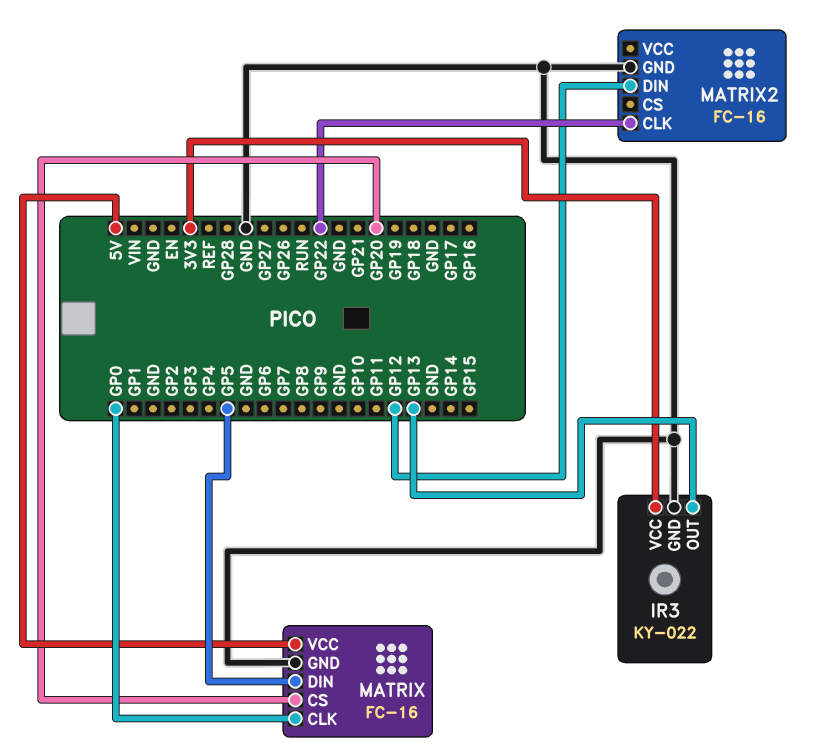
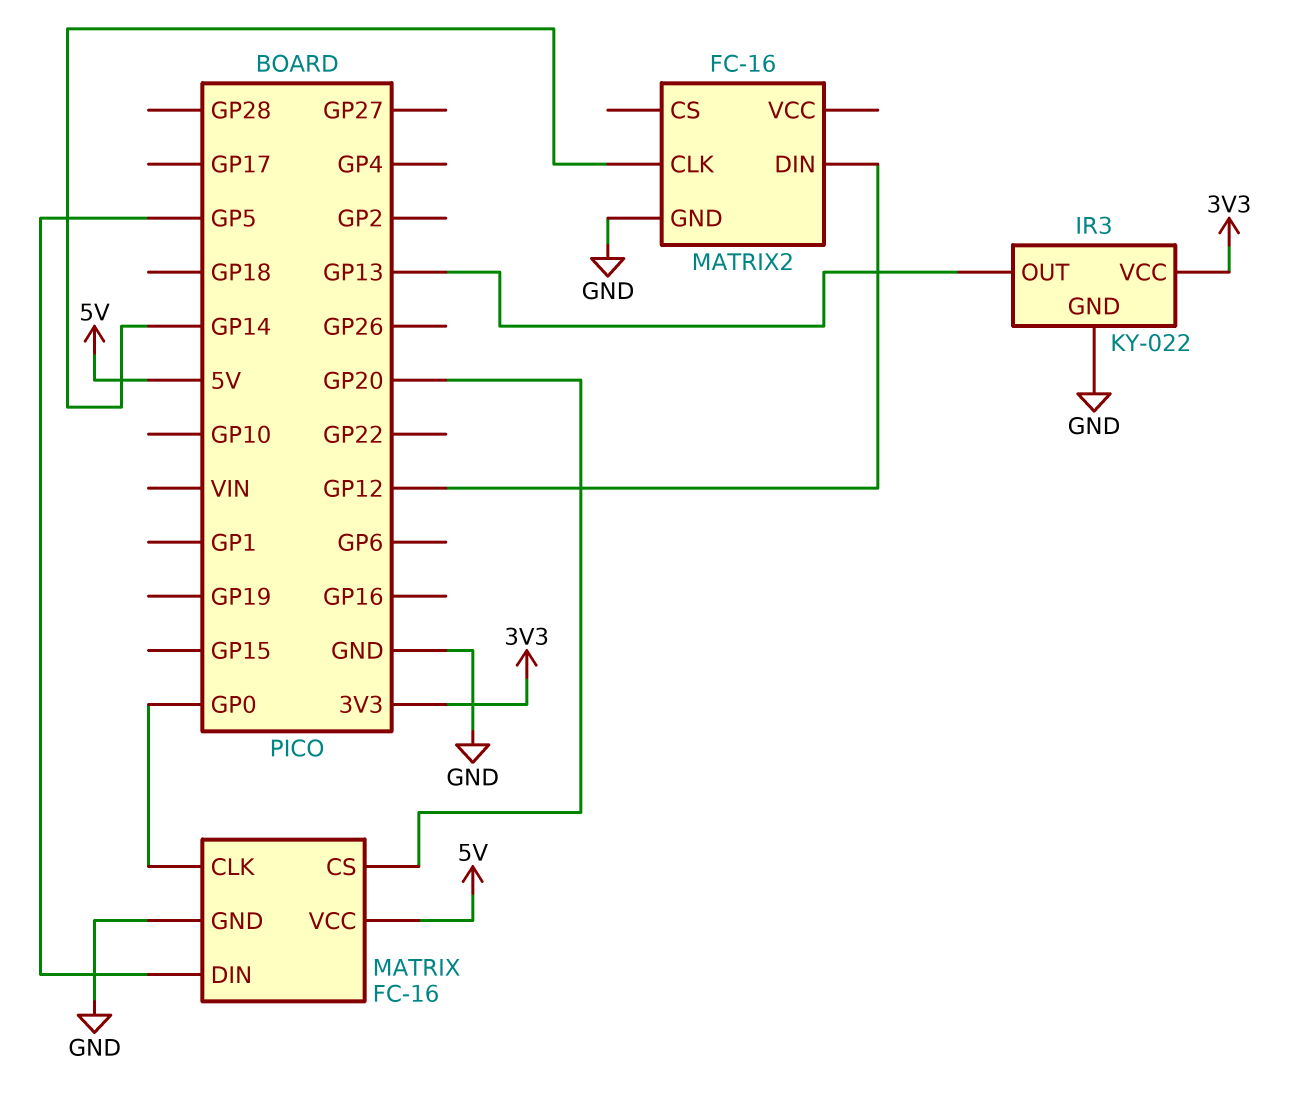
MATRIX2 pin CLK: GP22 -> GP14

